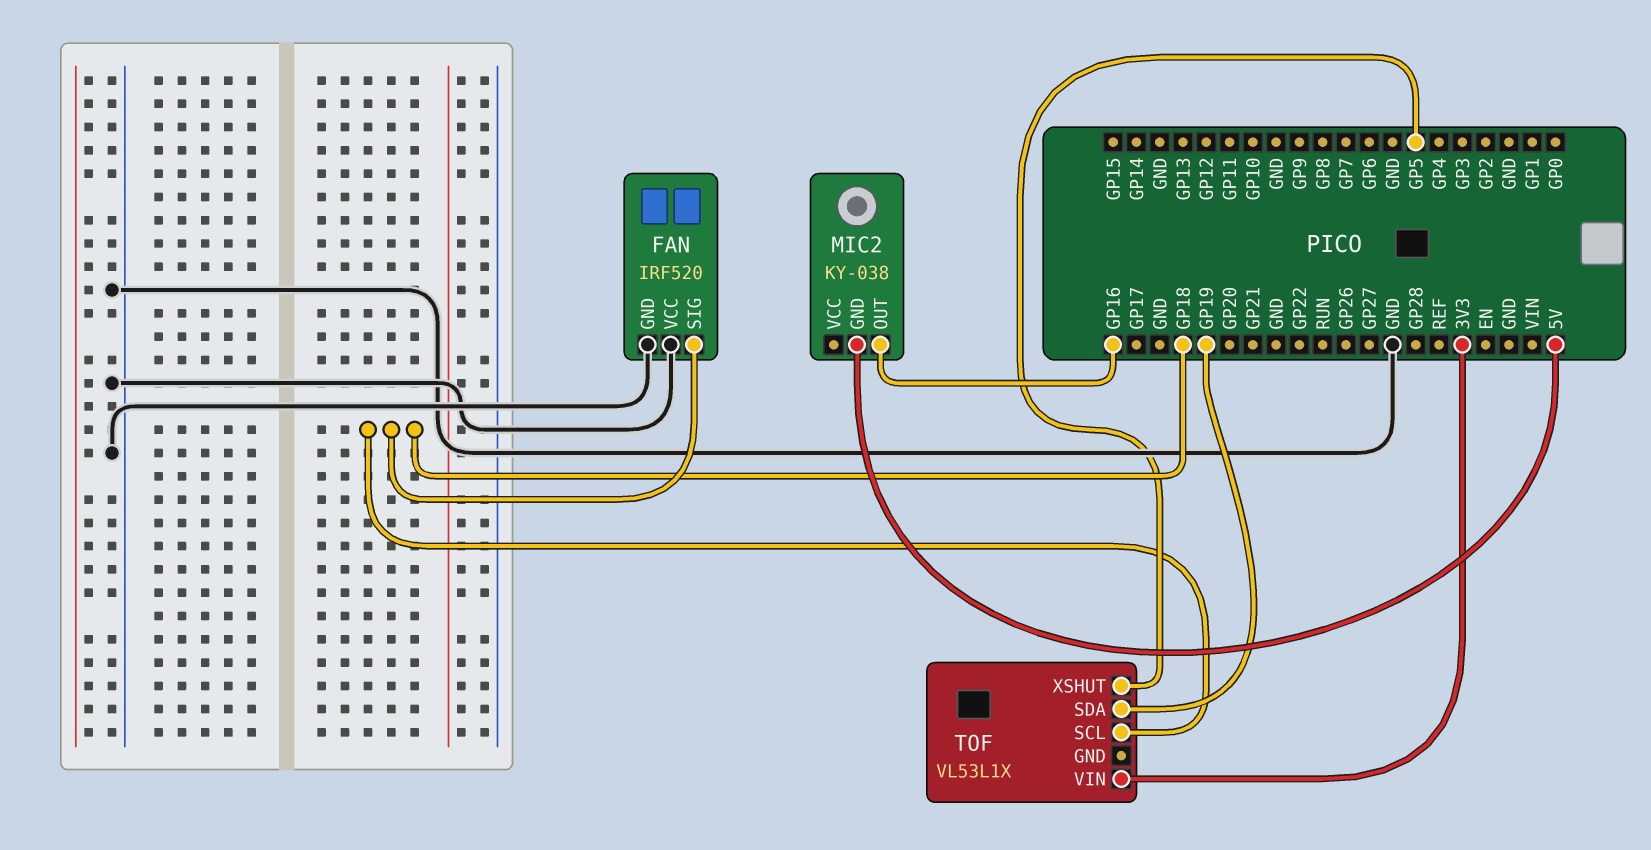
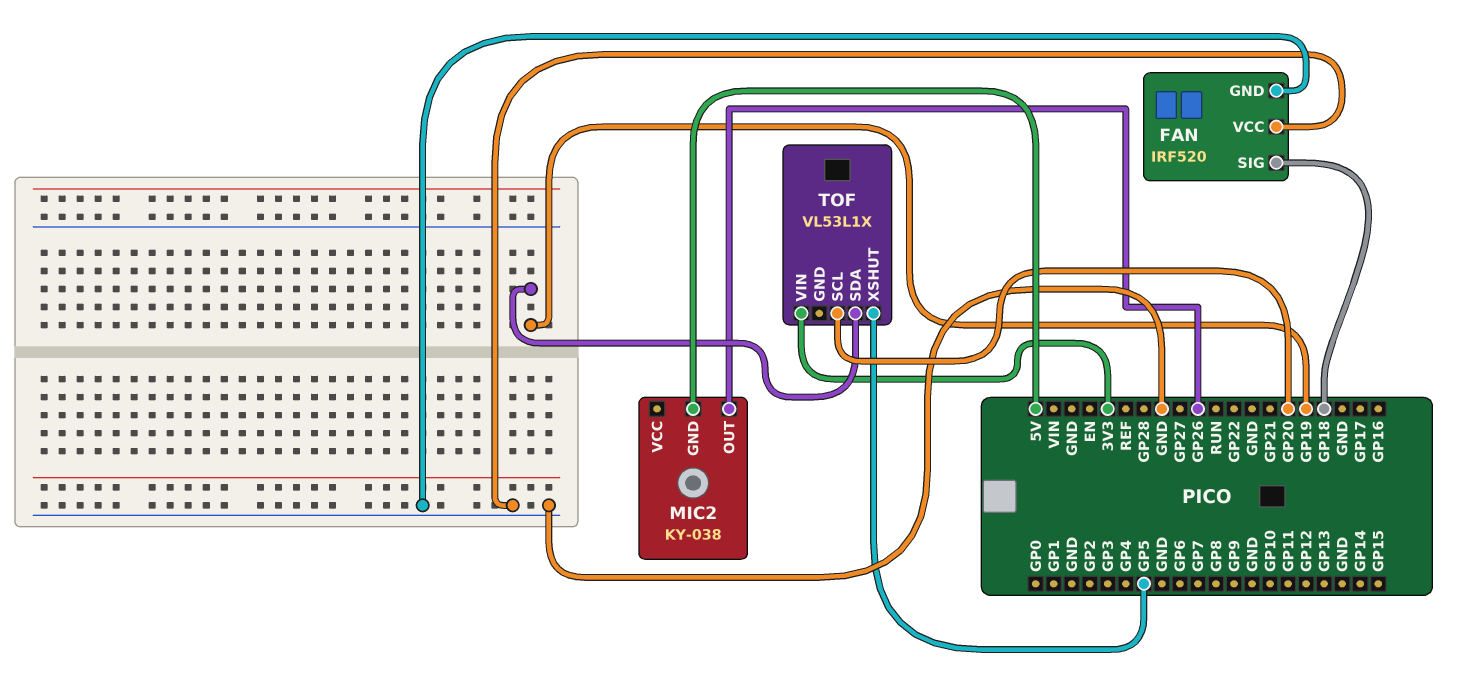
MIC2 pin OUT: GP16 -> GP26
TOF pin SCL: GP18 -> GP20

